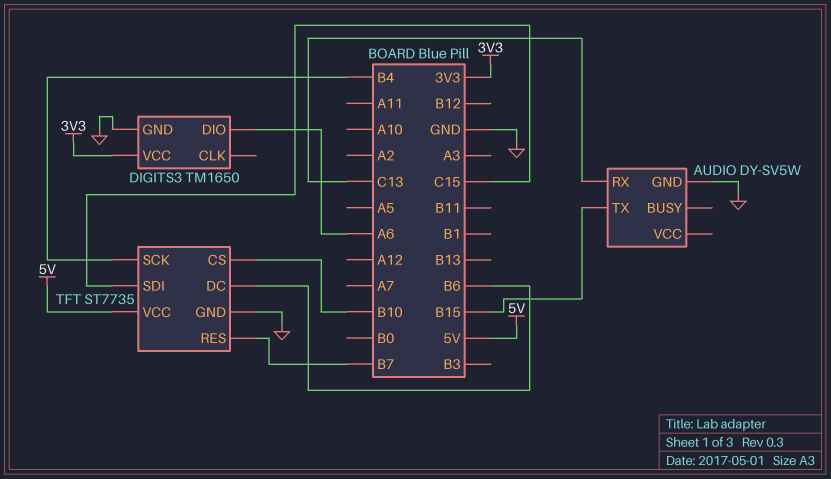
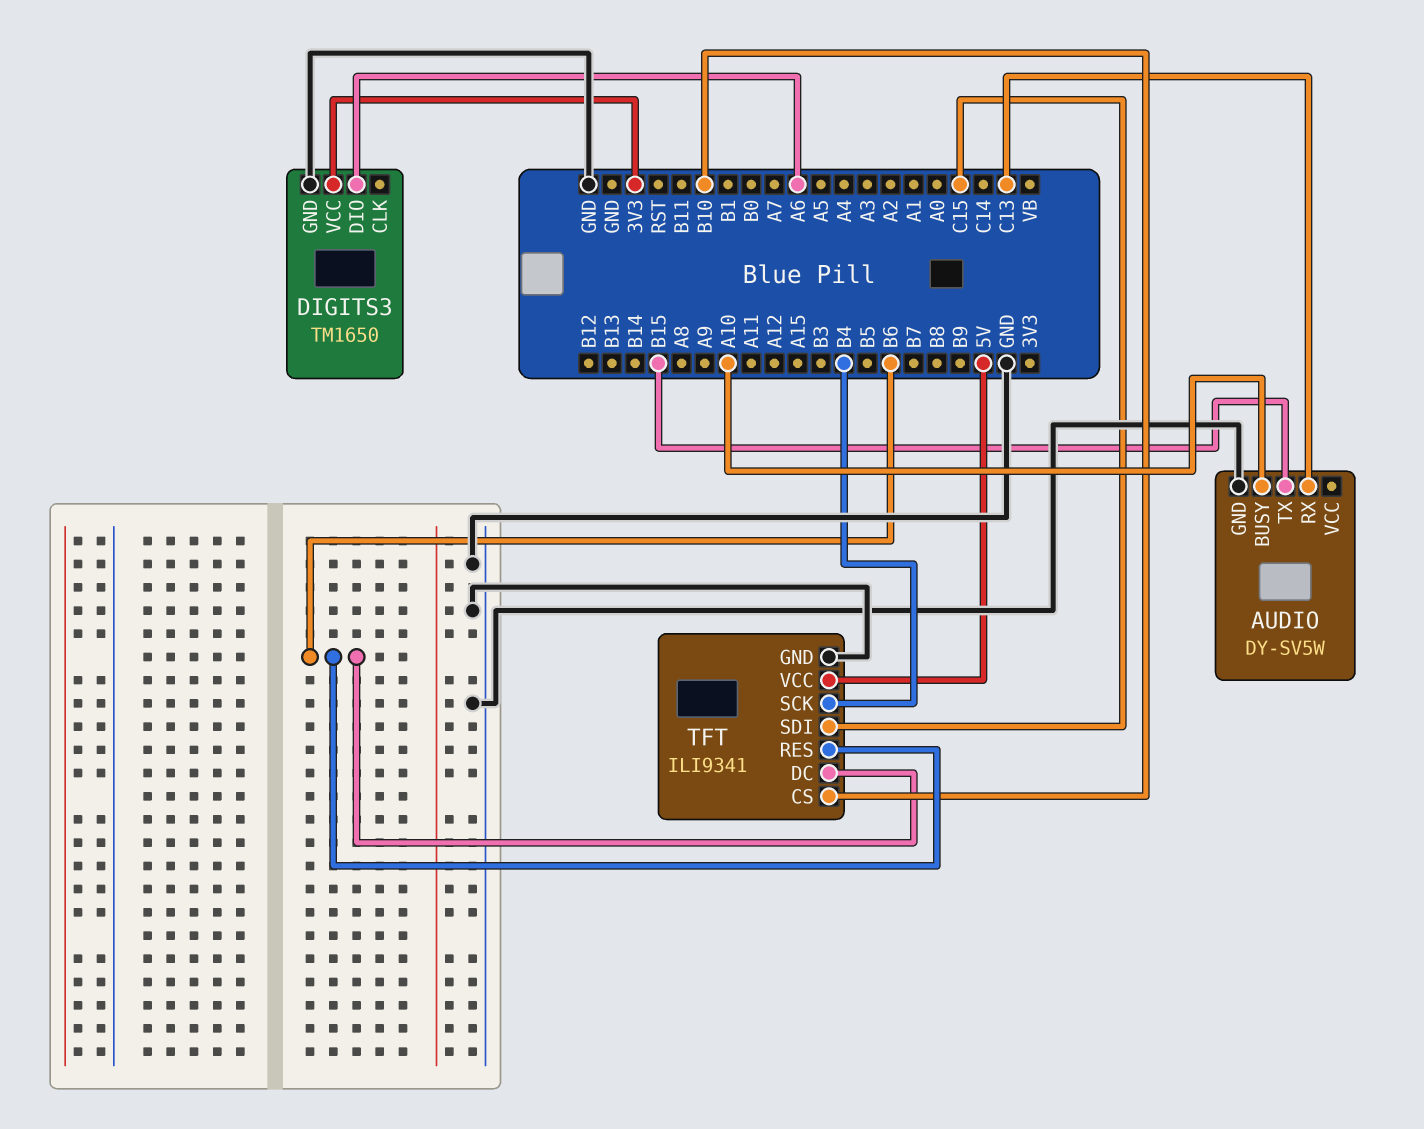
AUDIO pin BUSY: none -> A10
TFT: ST7735 -> ILI9341
TFT pin RES: B7 -> B6

